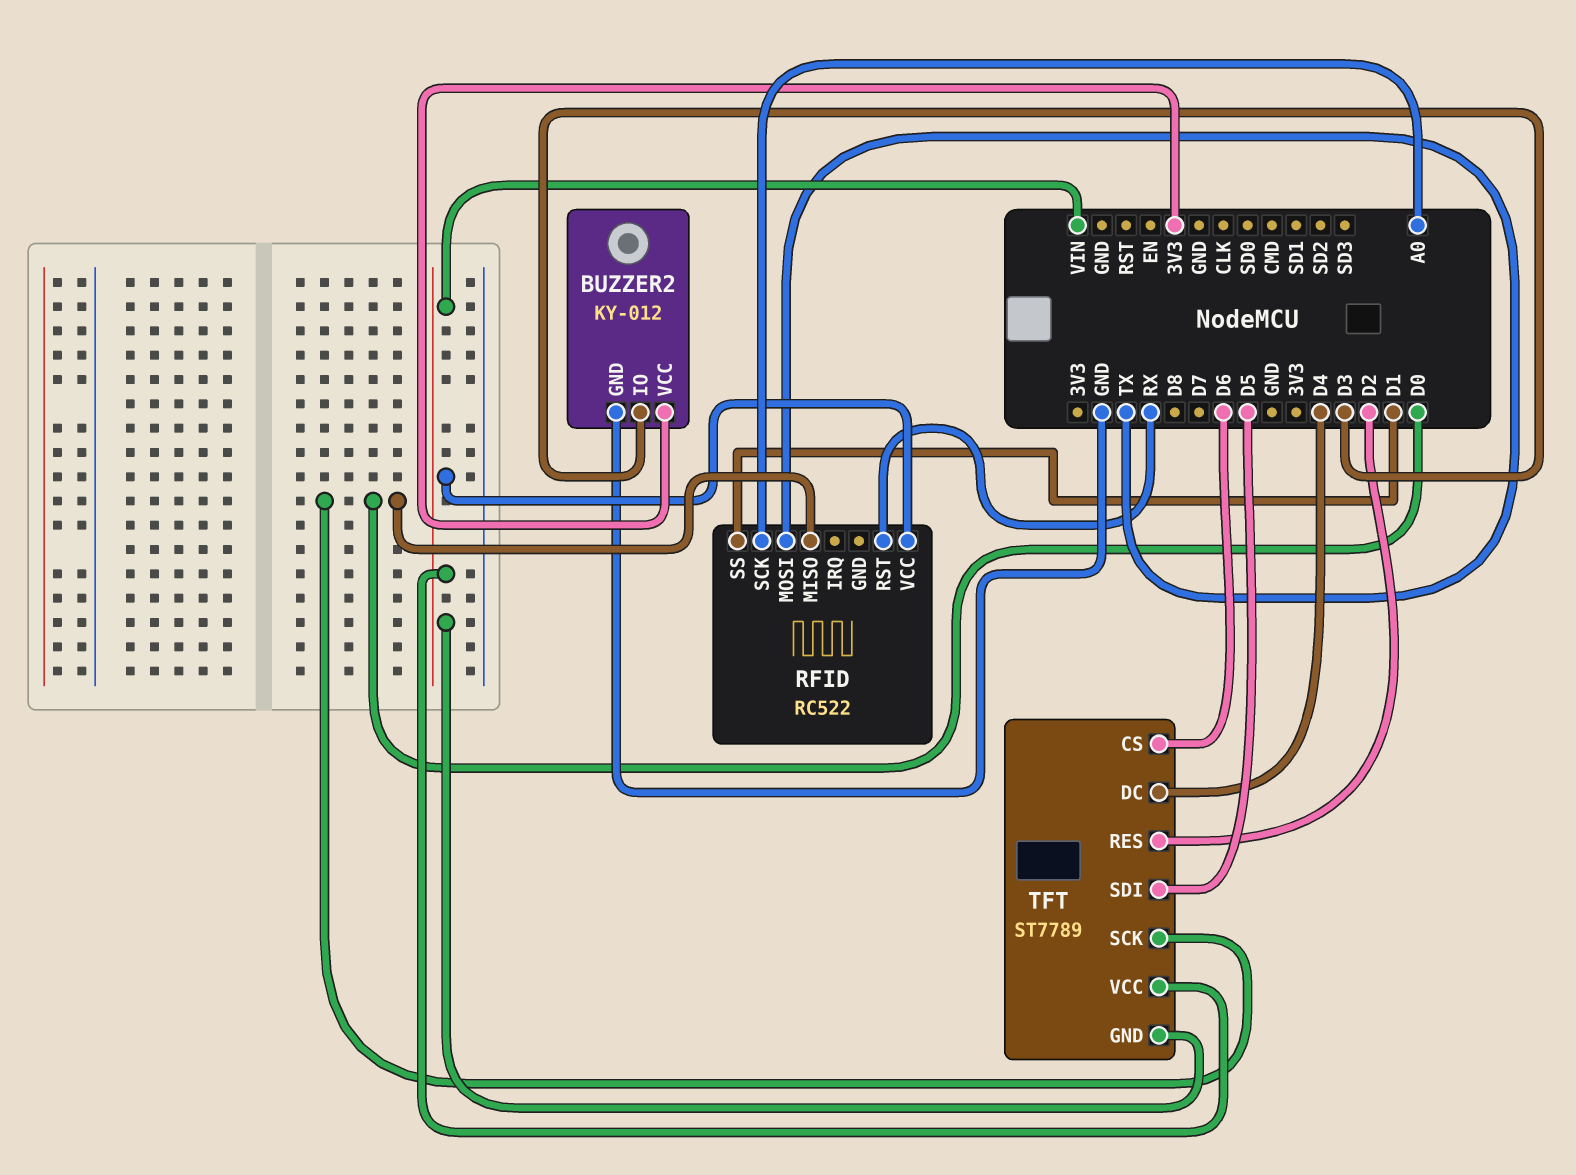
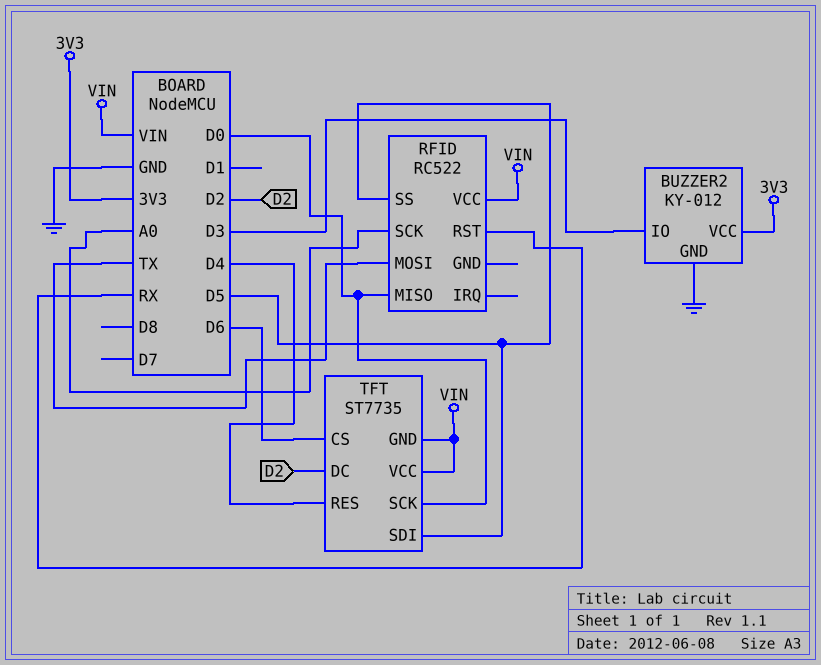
RFID pin SS: D1 -> D5
TFT: ST7789 -> ST7735
TFT pin DC: D4 -> D2
TFT pin RES: D2 -> D4

